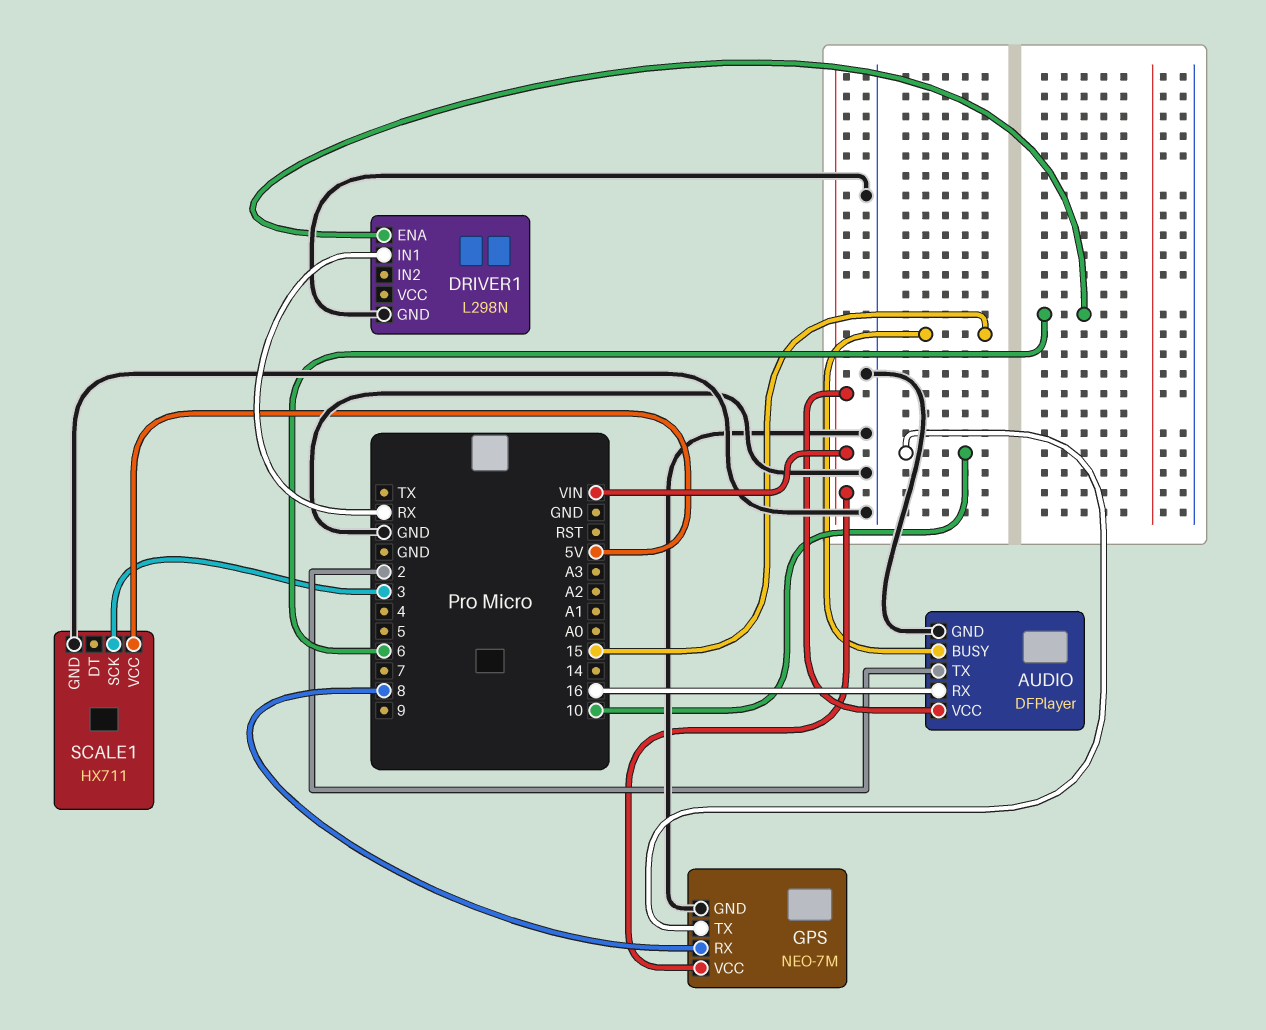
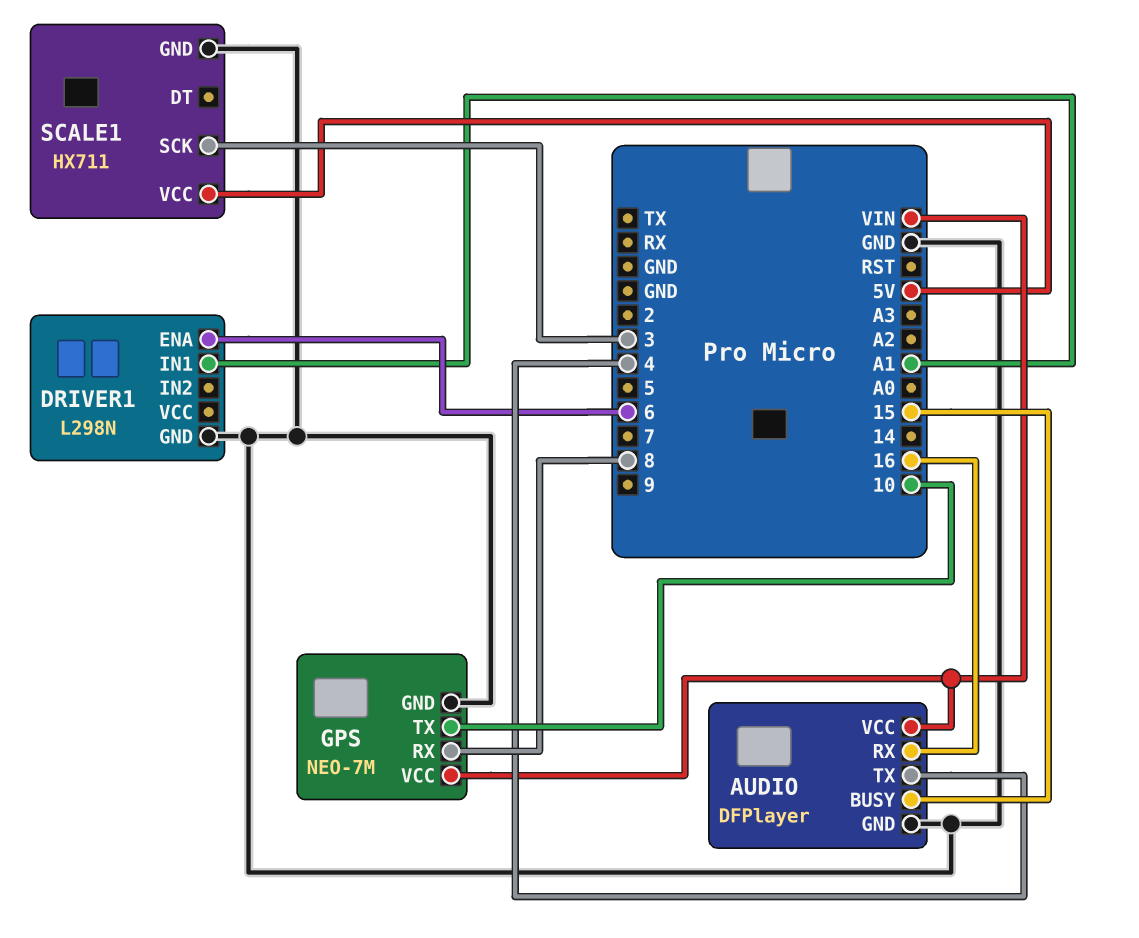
AUDIO pin TX: 2 -> 4
DRIVER1 pin IN1: RX -> A1

